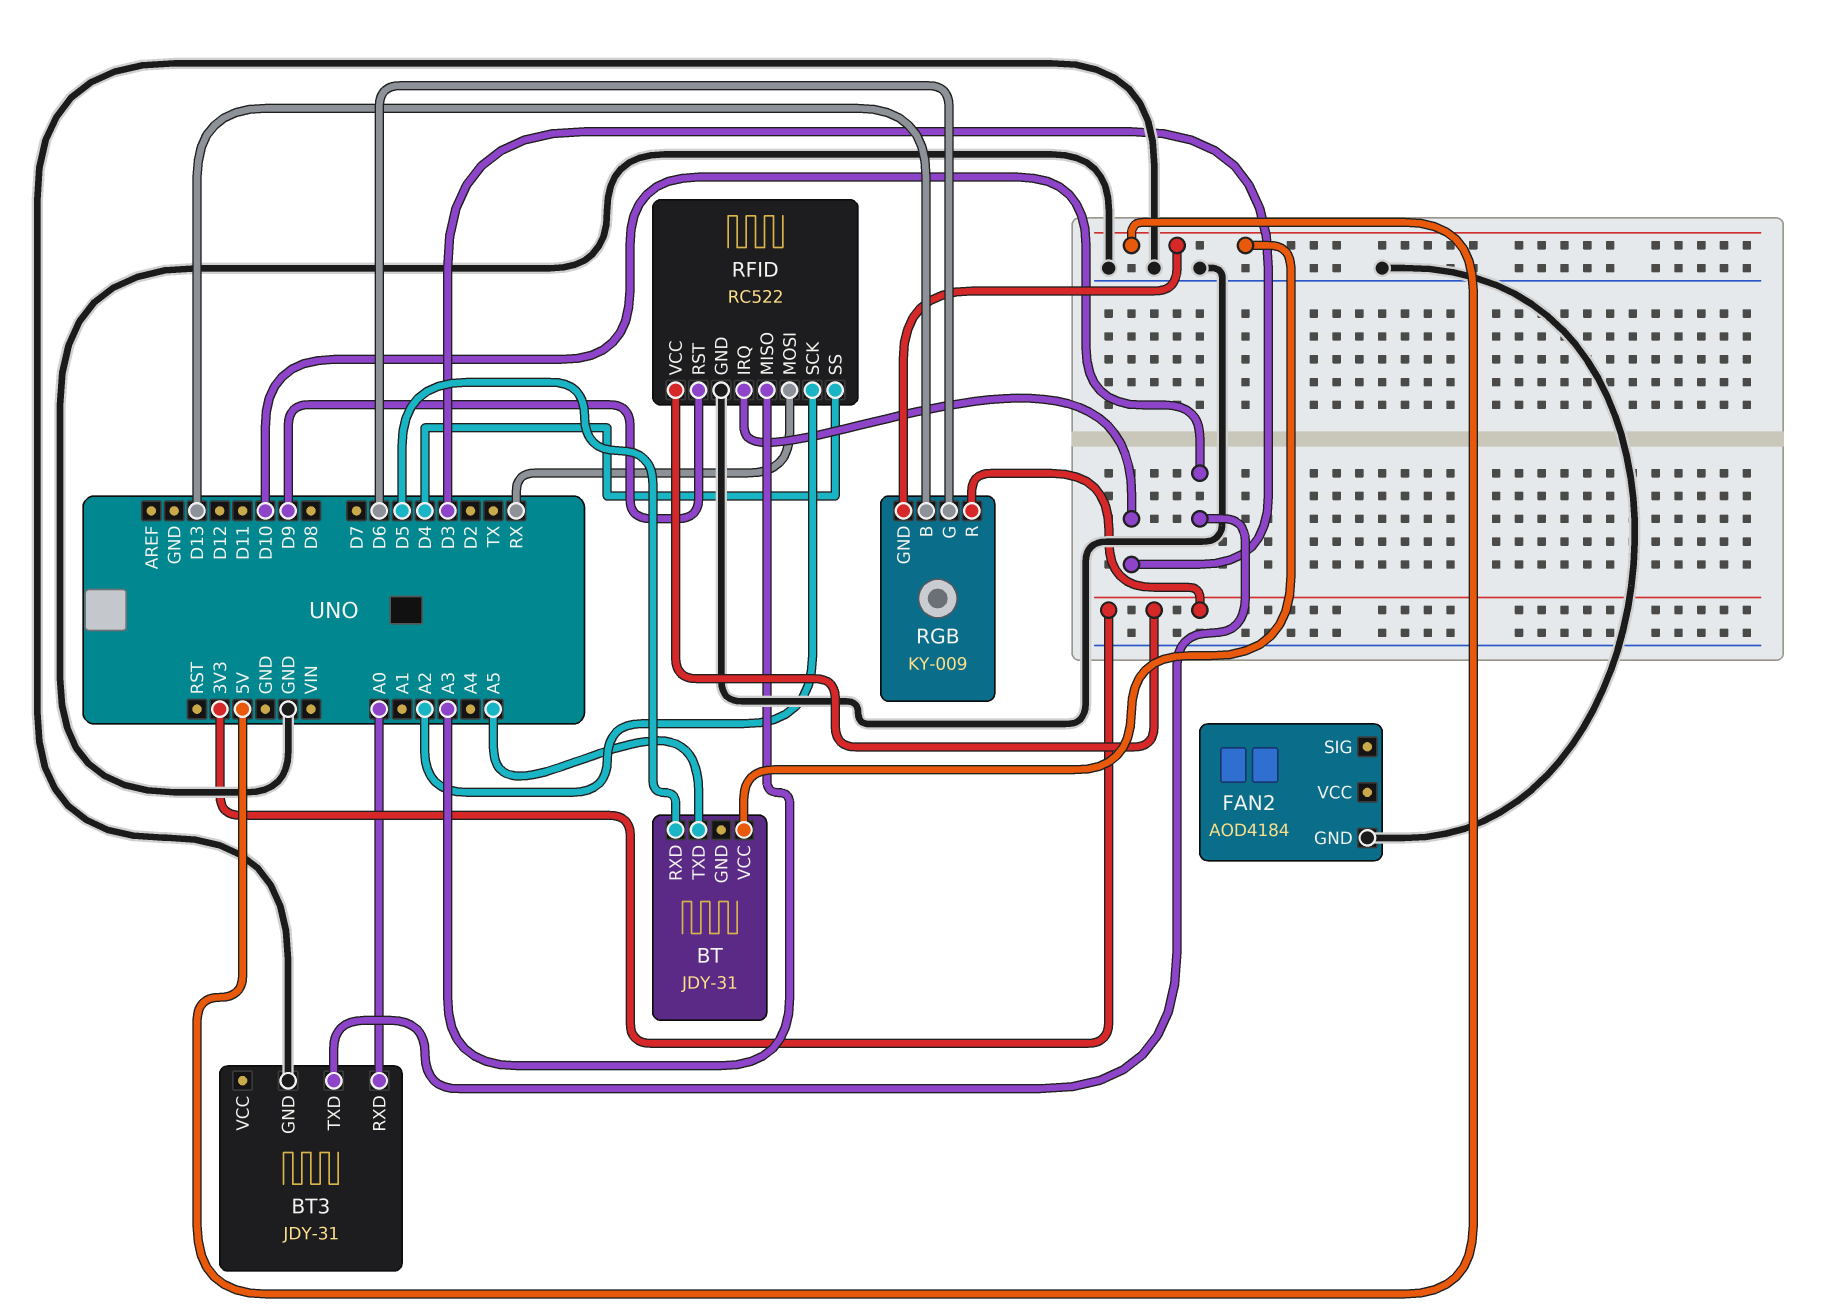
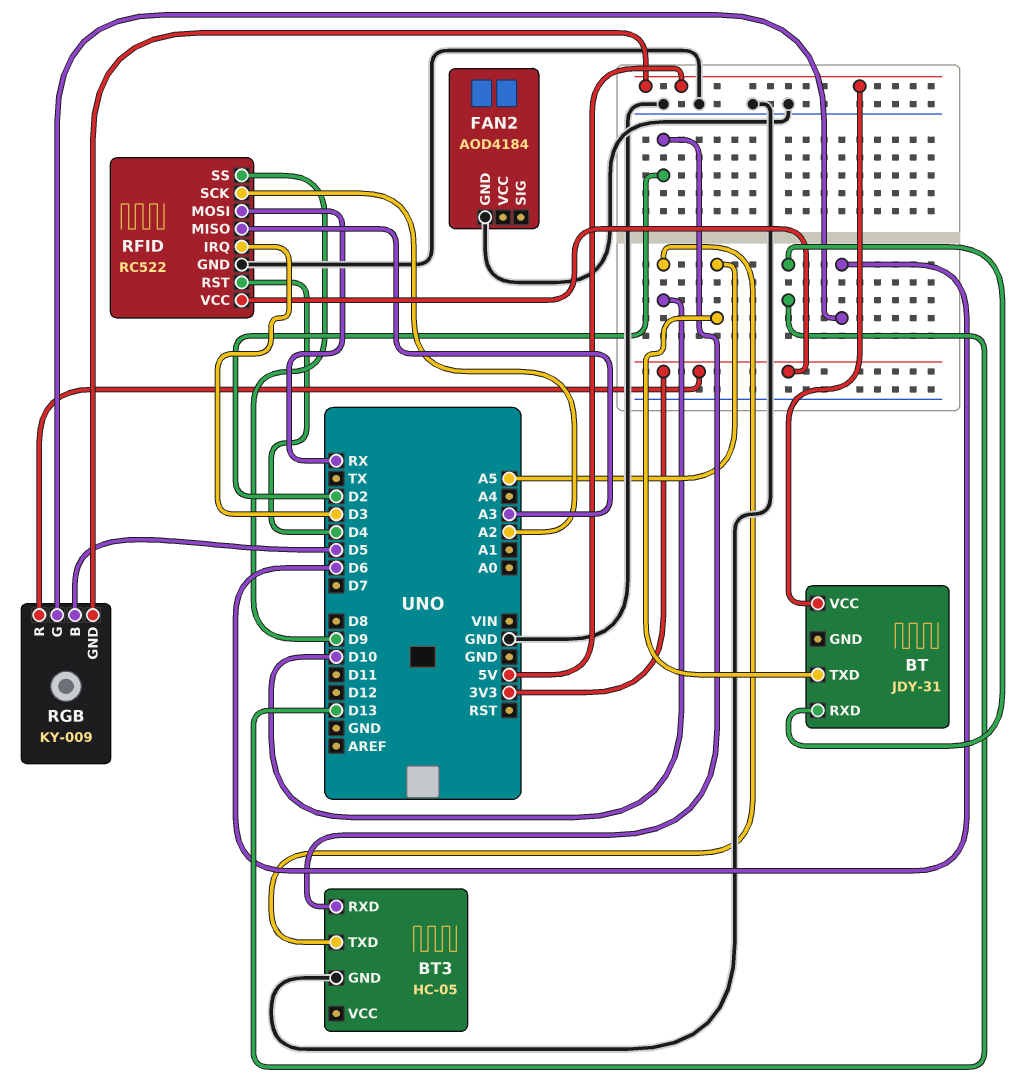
BT pin RXD: D5 -> D13
BT3: JDY-31 -> HC-05
BT3 pin RXD: A0 -> D2
RFID pin RST: D9 -> D4
RFID pin SS: D4 -> D9
RGB pin B: D13 -> D5

